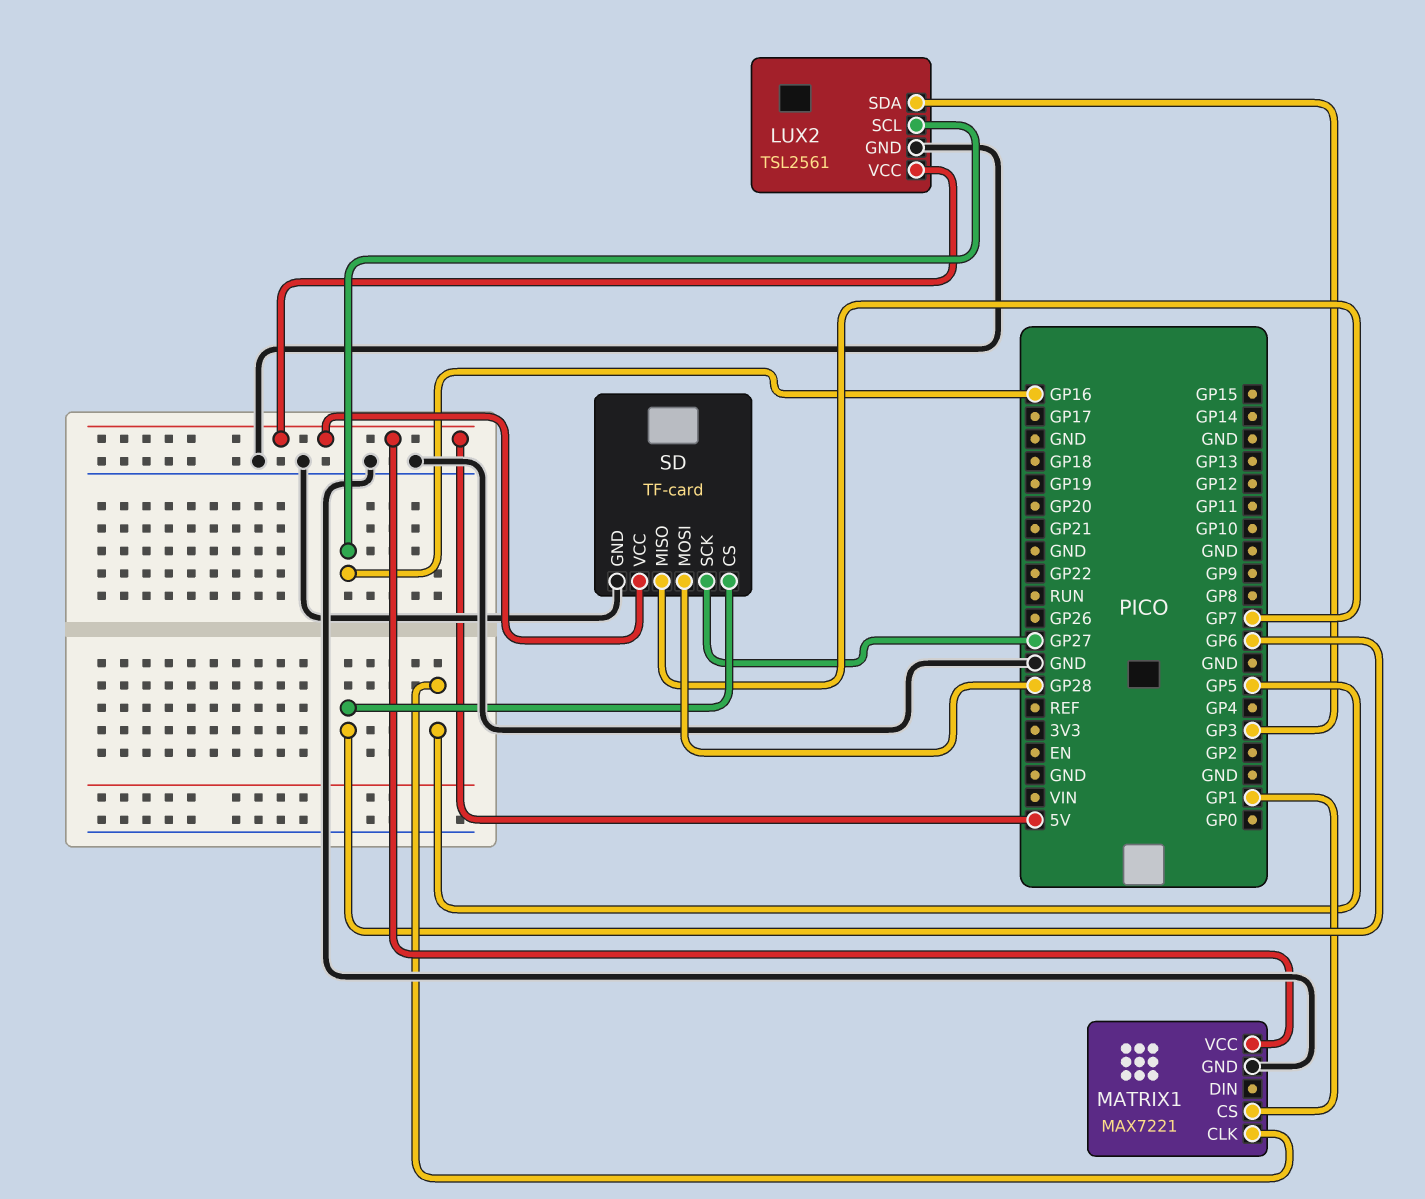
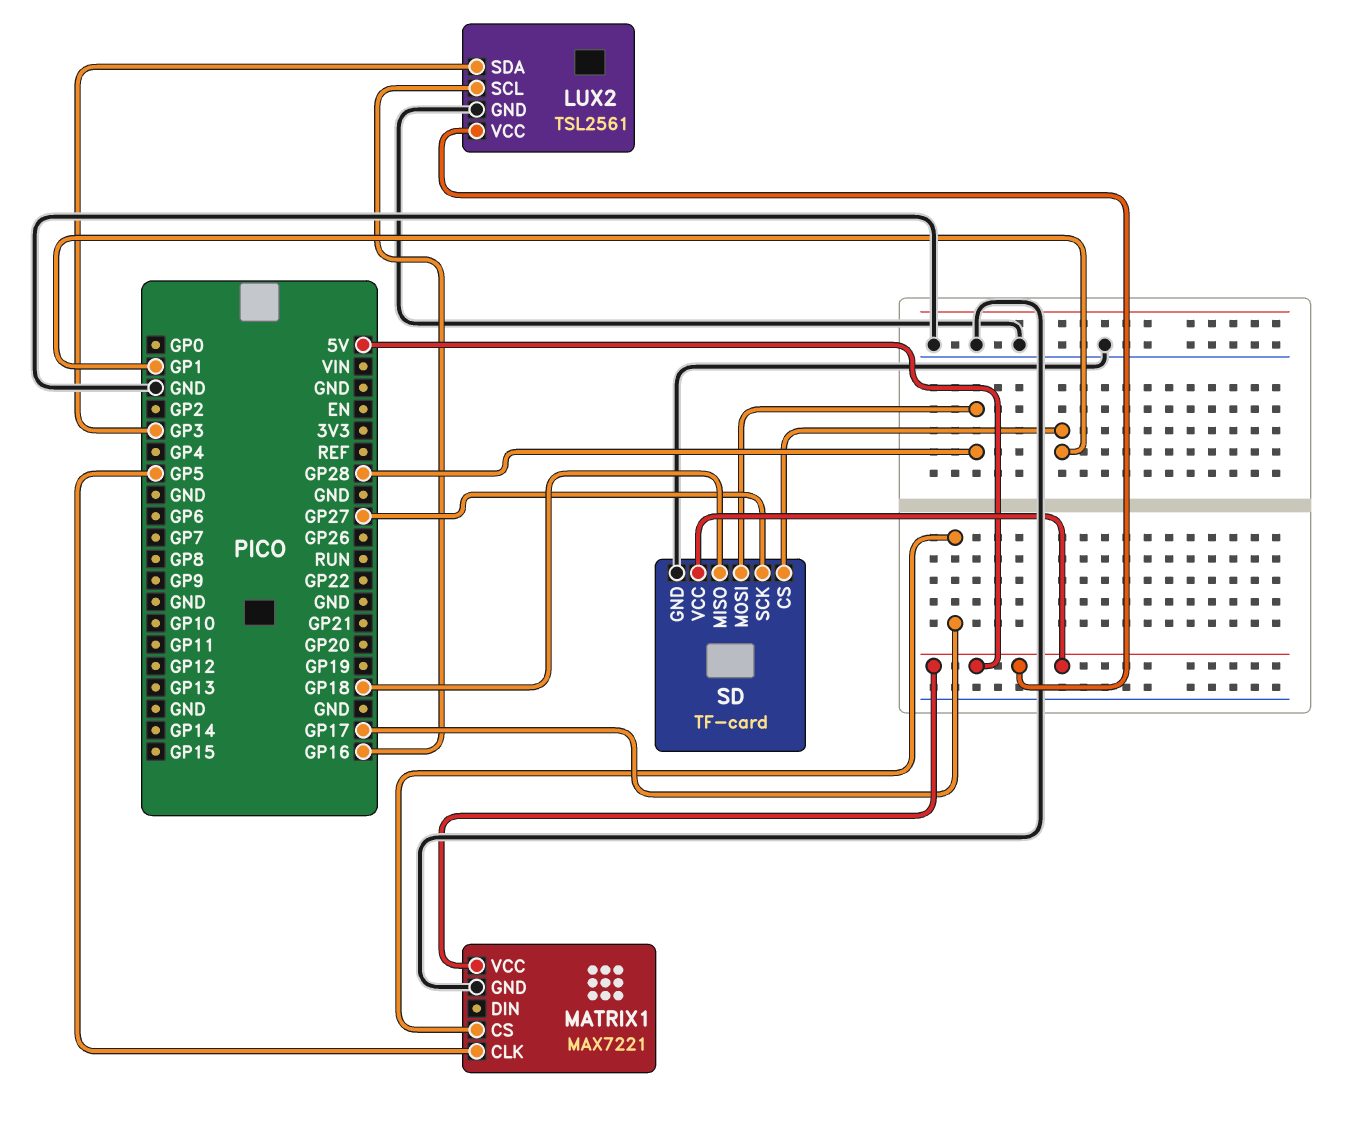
MATRIX1 pin CS: GP1 -> GP17
SD pin CS: GP6 -> GP1
SD pin MISO: GP7 -> GP18

